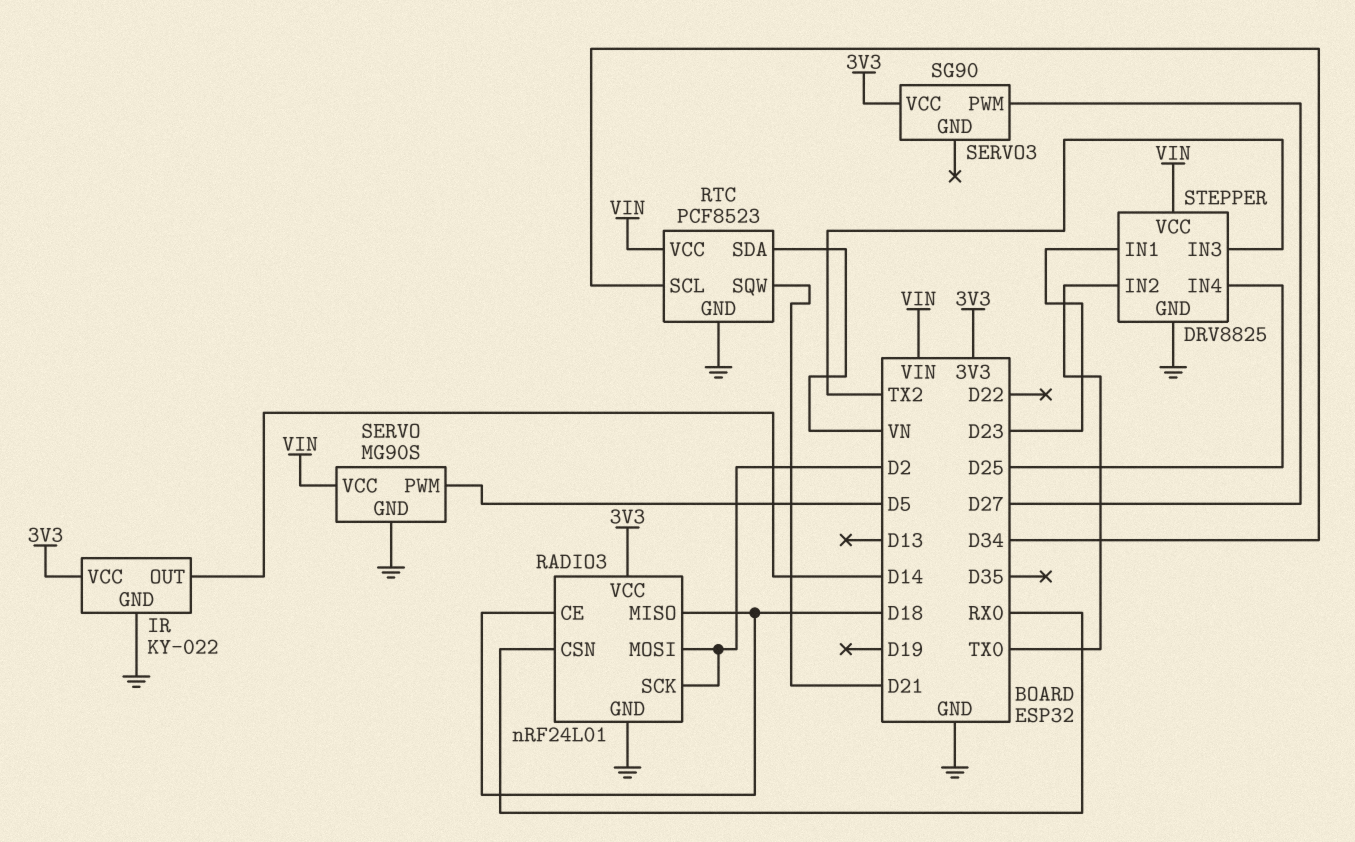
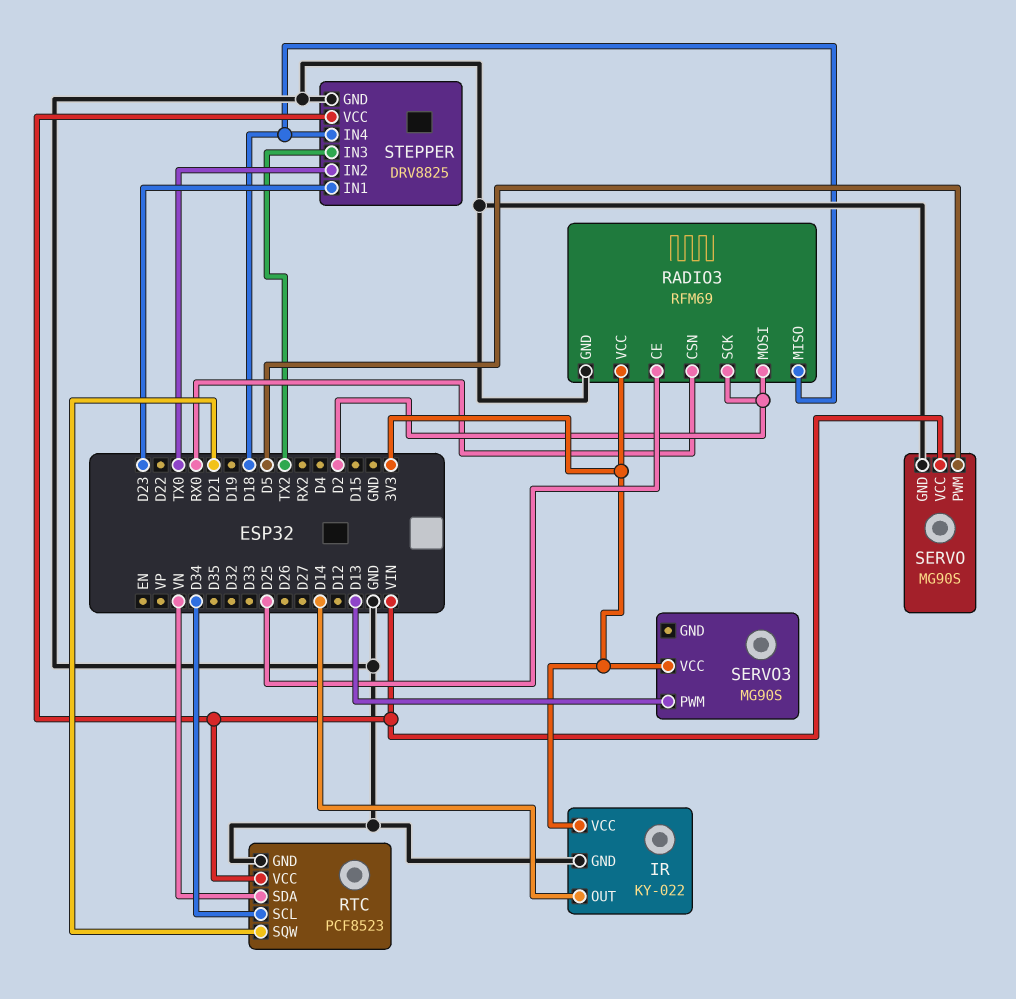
RADIO3: nRF24L01 -> RFM69
RADIO3 pin CE: D18 -> D25
SERVO3: SG90 -> MG90S
SERVO3 pin PWM: D27 -> D13
STEPPER pin IN4: D25 -> D18

